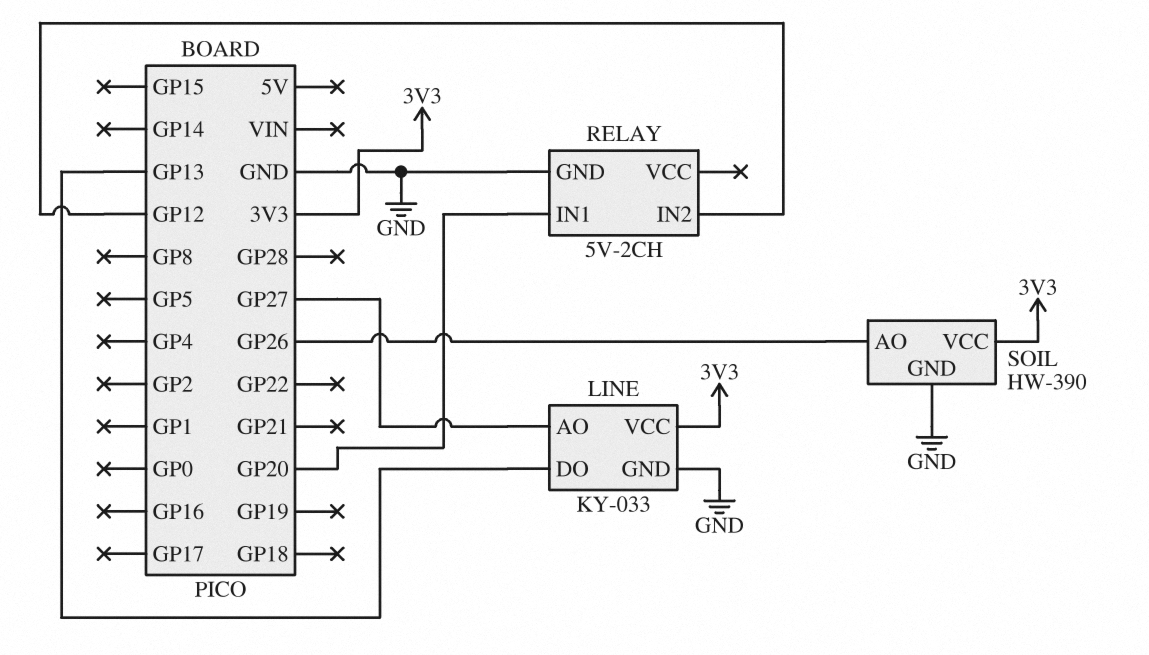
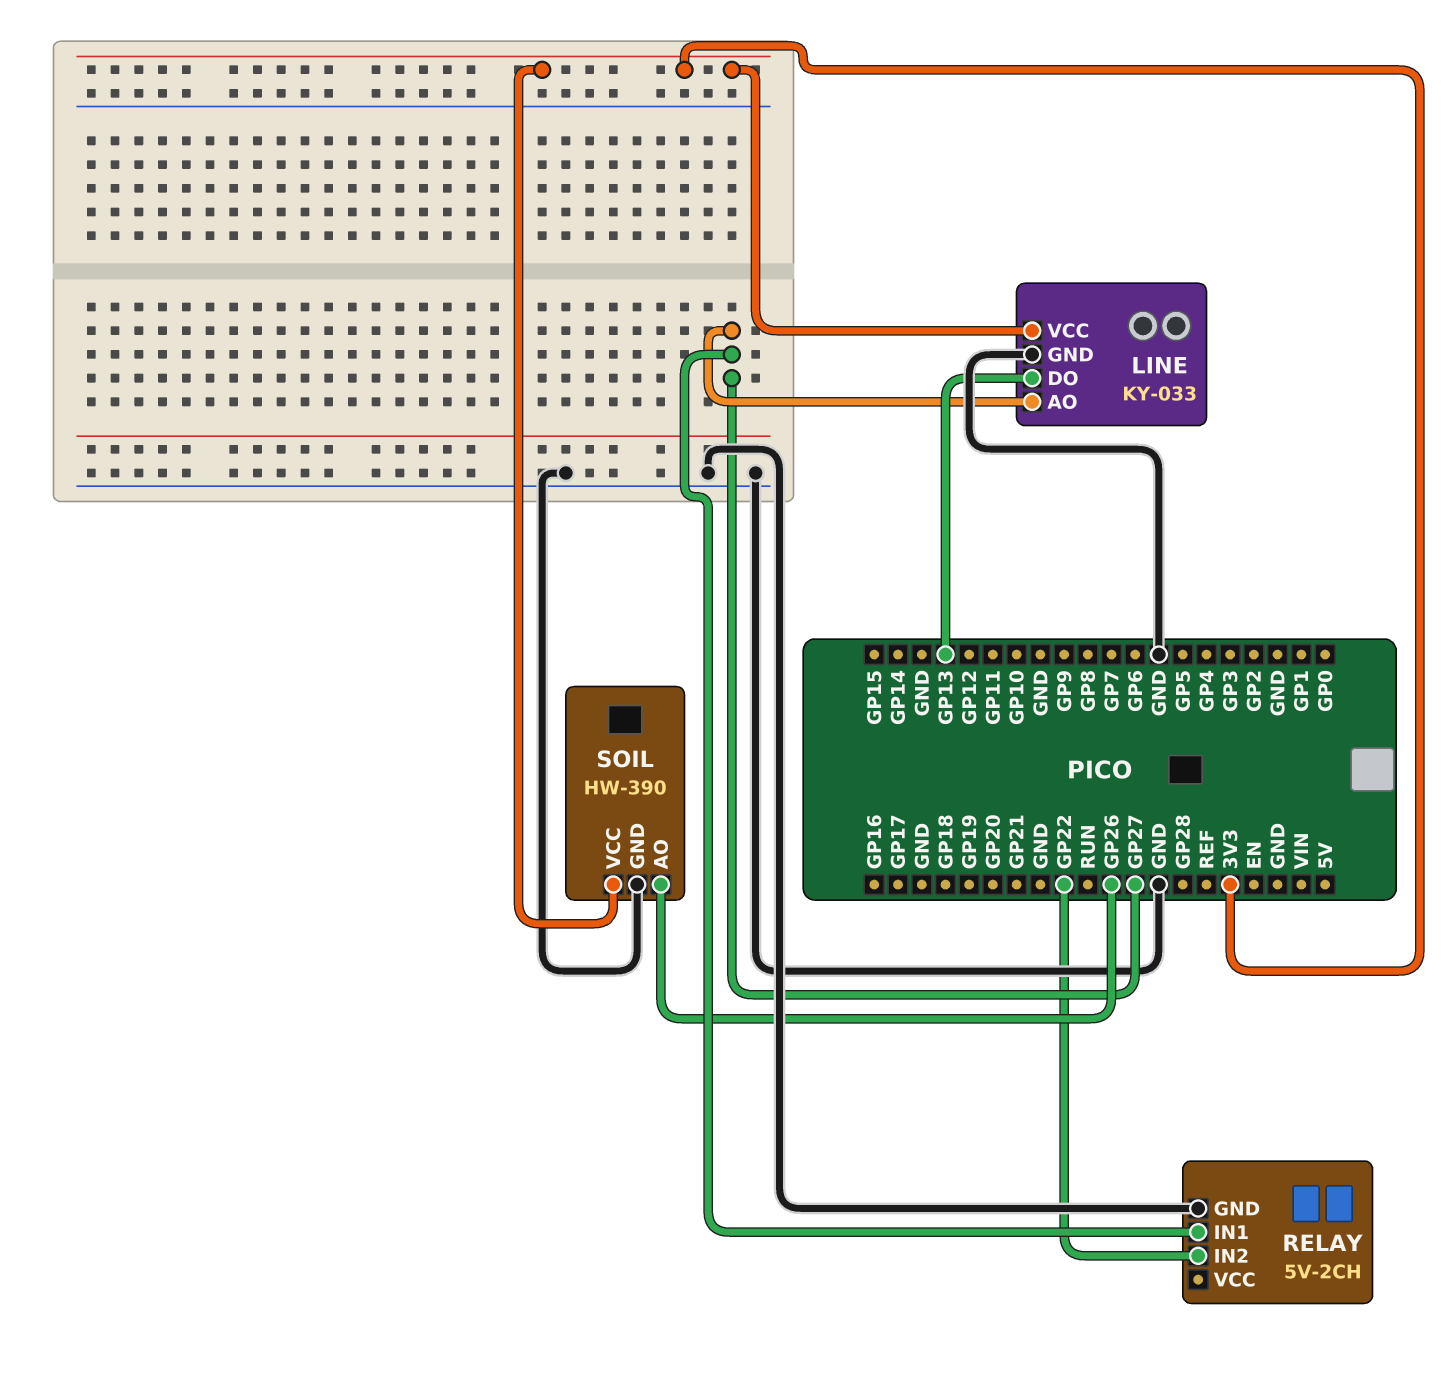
RELAY pin IN1: GP20 -> GP27
RELAY pin IN2: GP12 -> GP22

